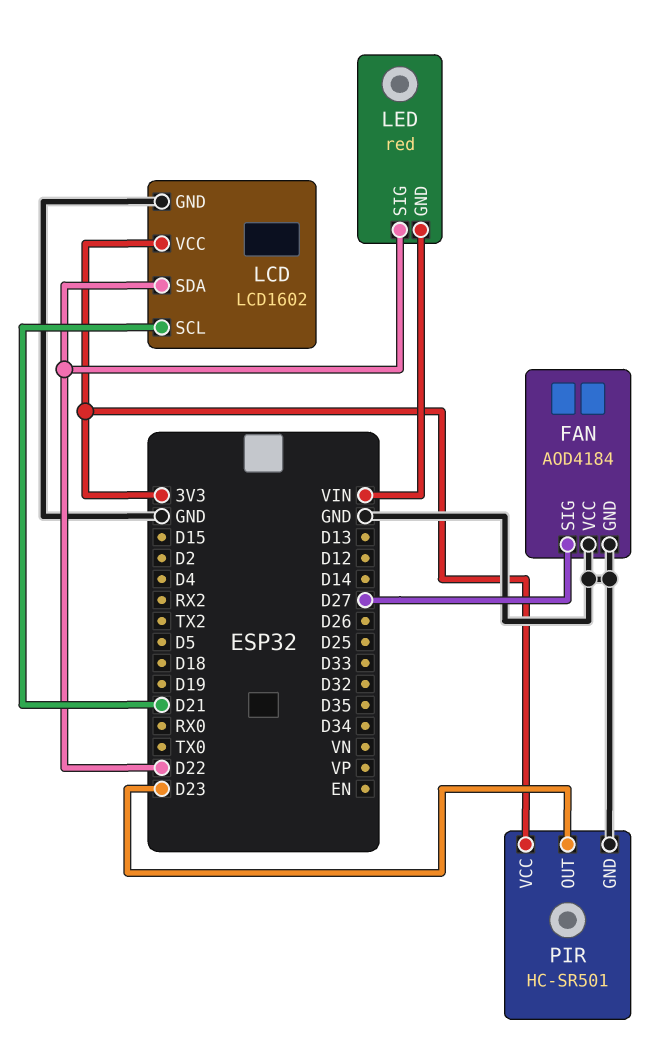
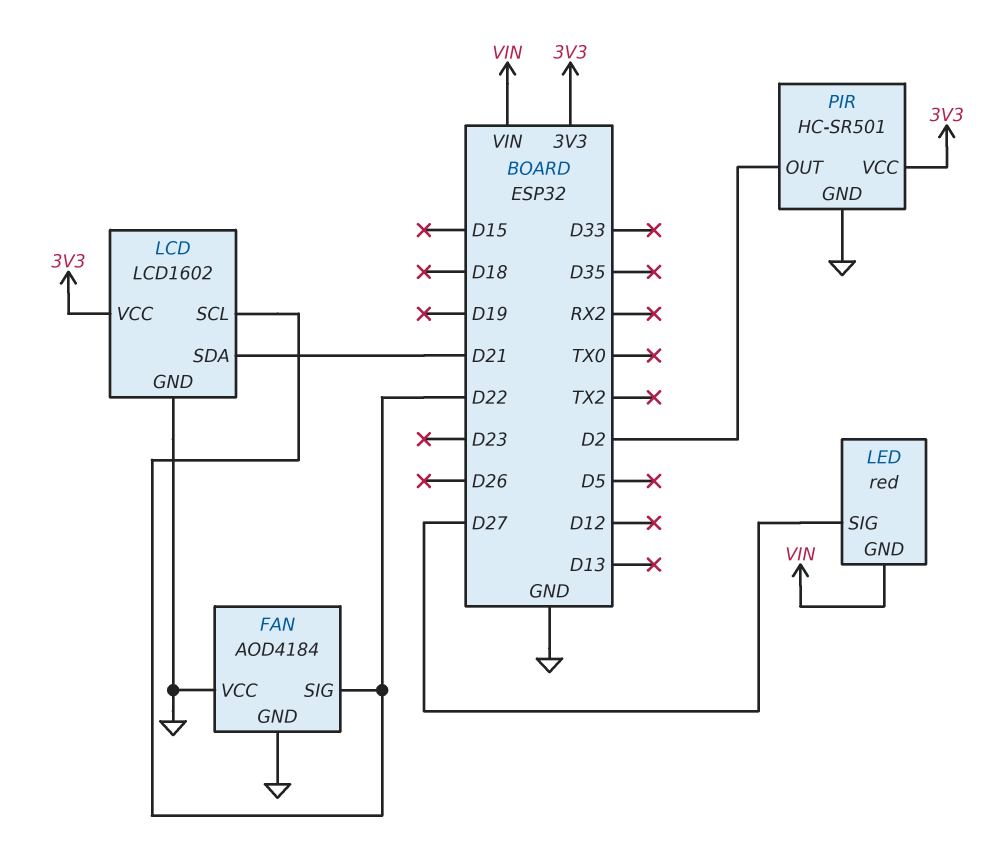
FAN pin SIG: D27 -> D22
LCD pin SCL: D21 -> D22
LCD pin SDA: D22 -> D21
LED pin SIG: D22 -> D27
PIR pin OUT: D23 -> D2

